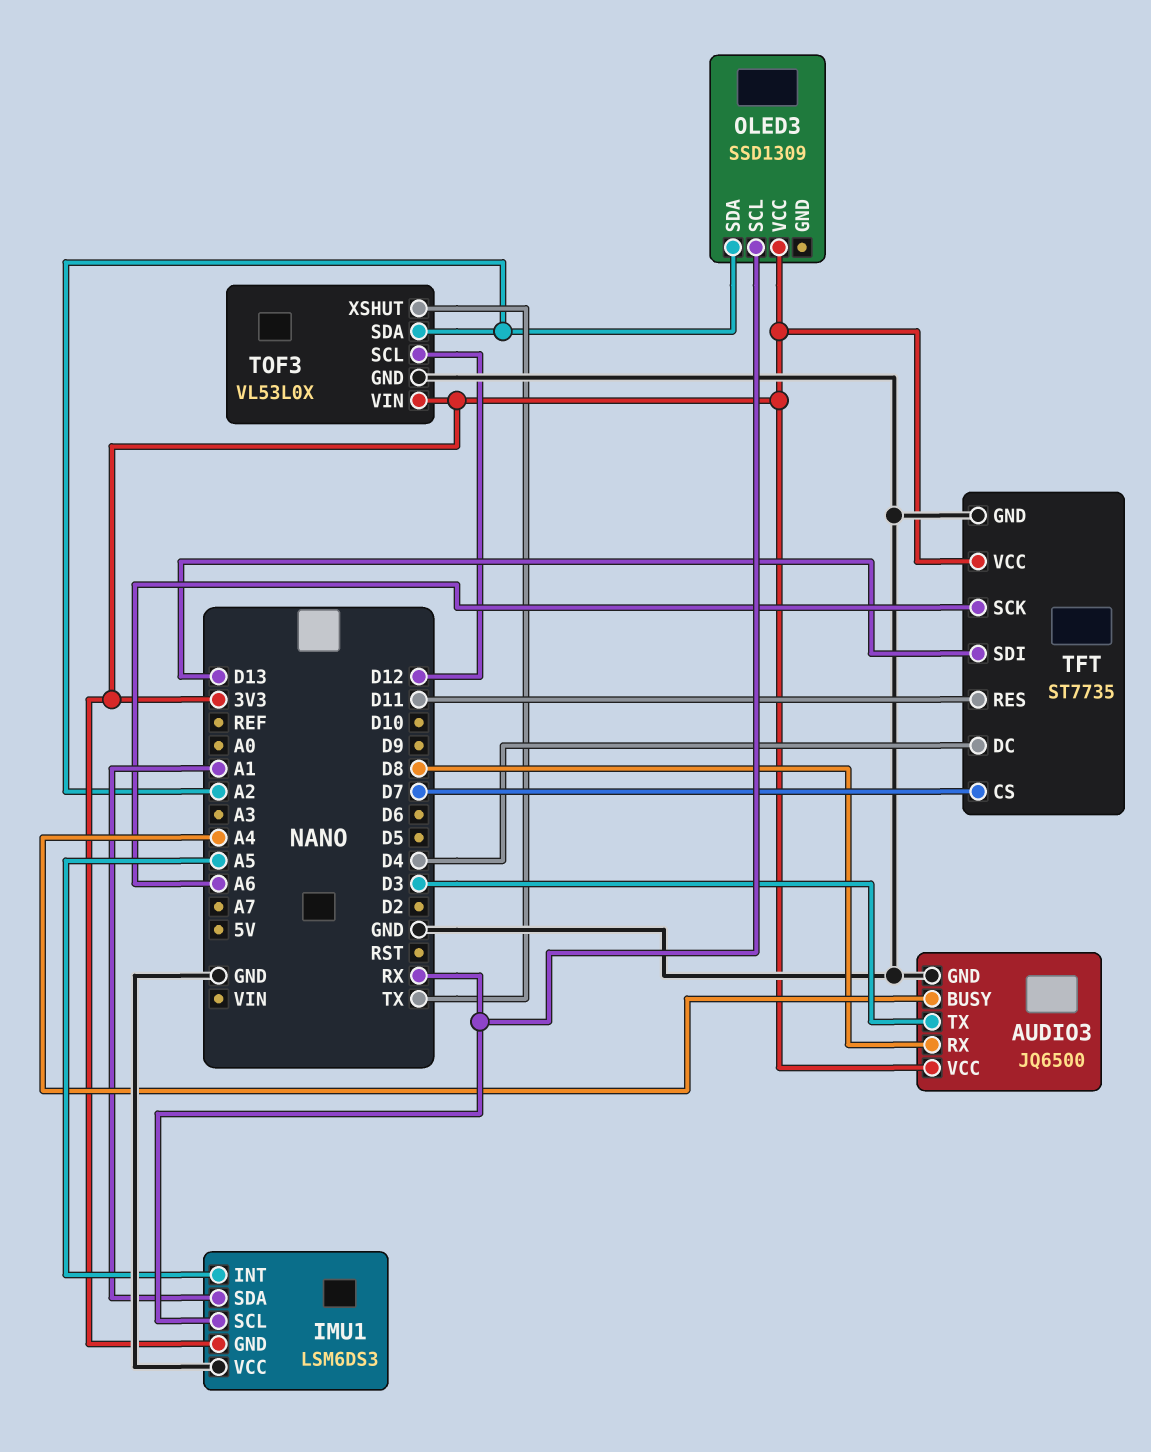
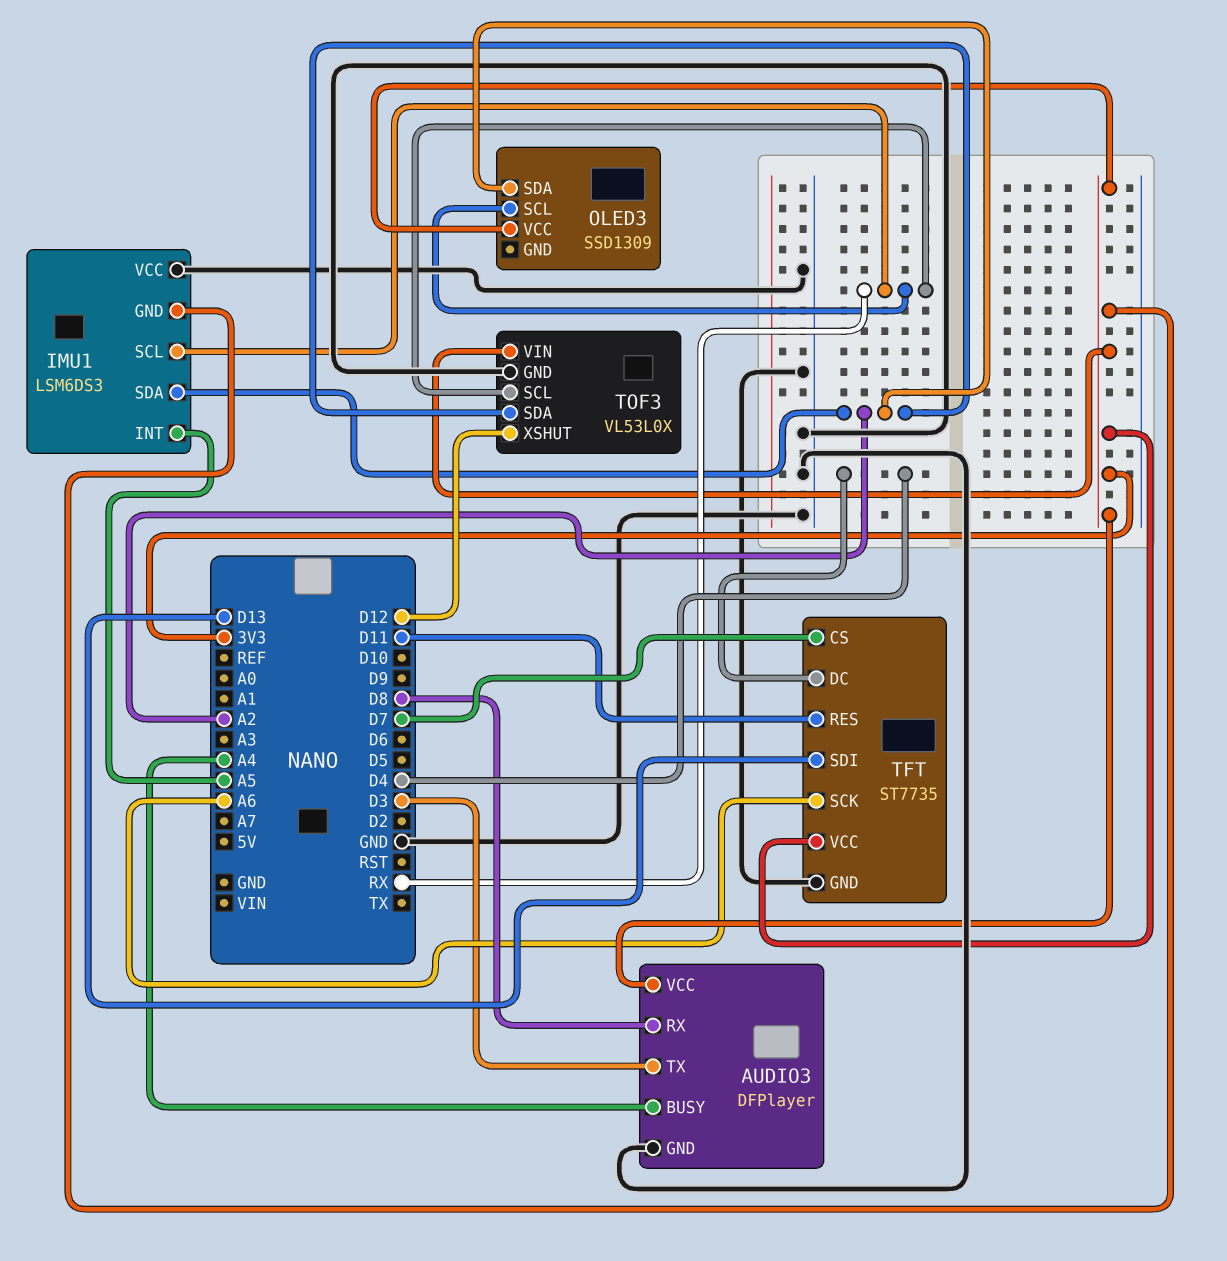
AUDIO3: JQ6500 -> DFPlayer
IMU1 pin SDA: A1 -> A2
TOF3 pin SCL: D12 -> RX
TOF3 pin XSHUT: TX -> D12

